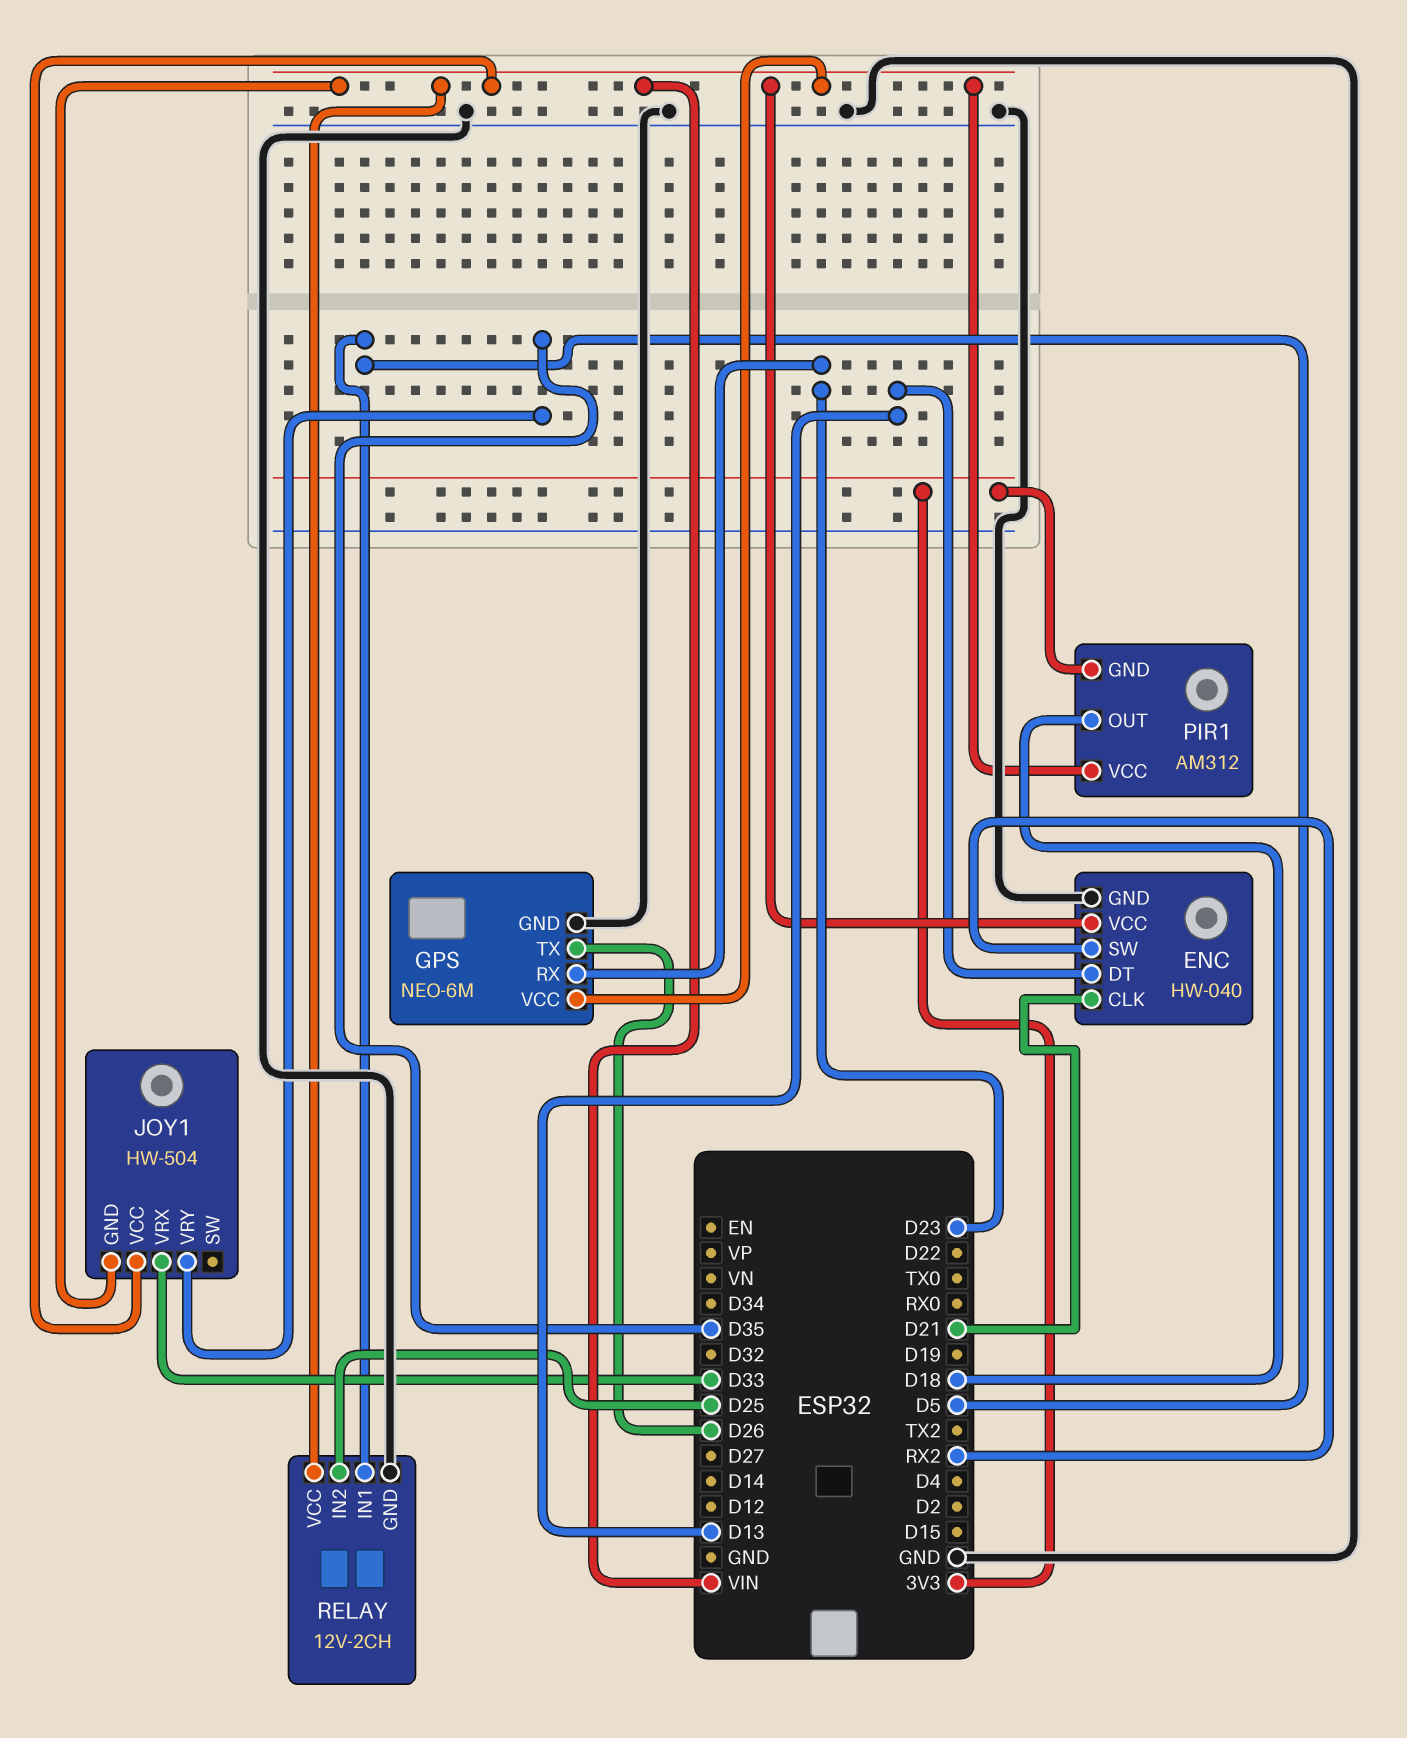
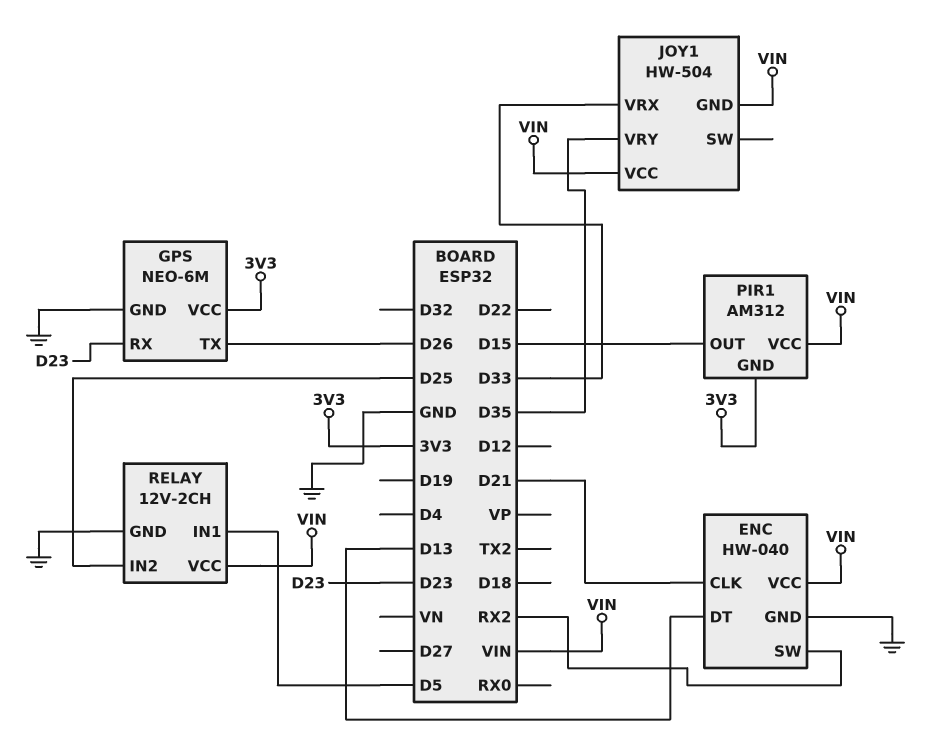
GPS pin VCC: VIN -> 3V3
PIR1 pin OUT: D18 -> D15

